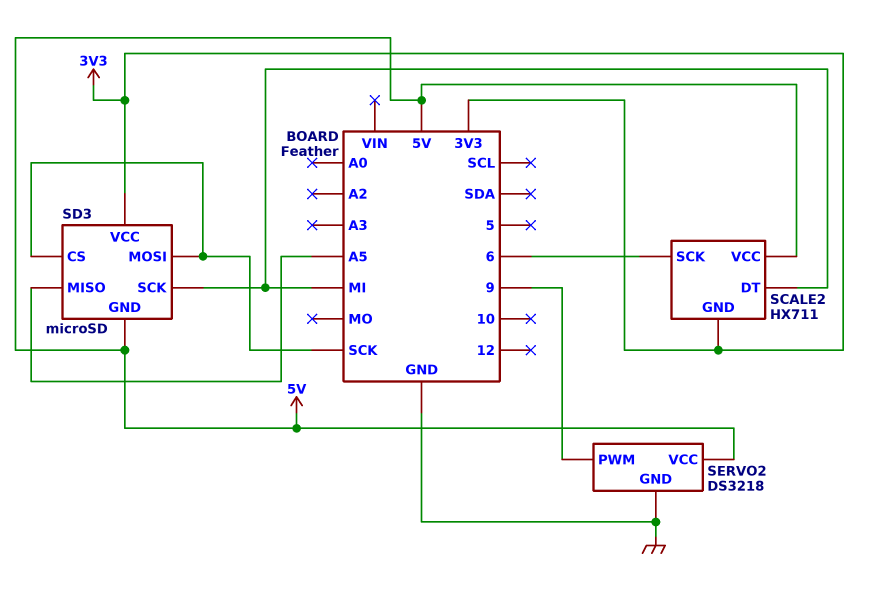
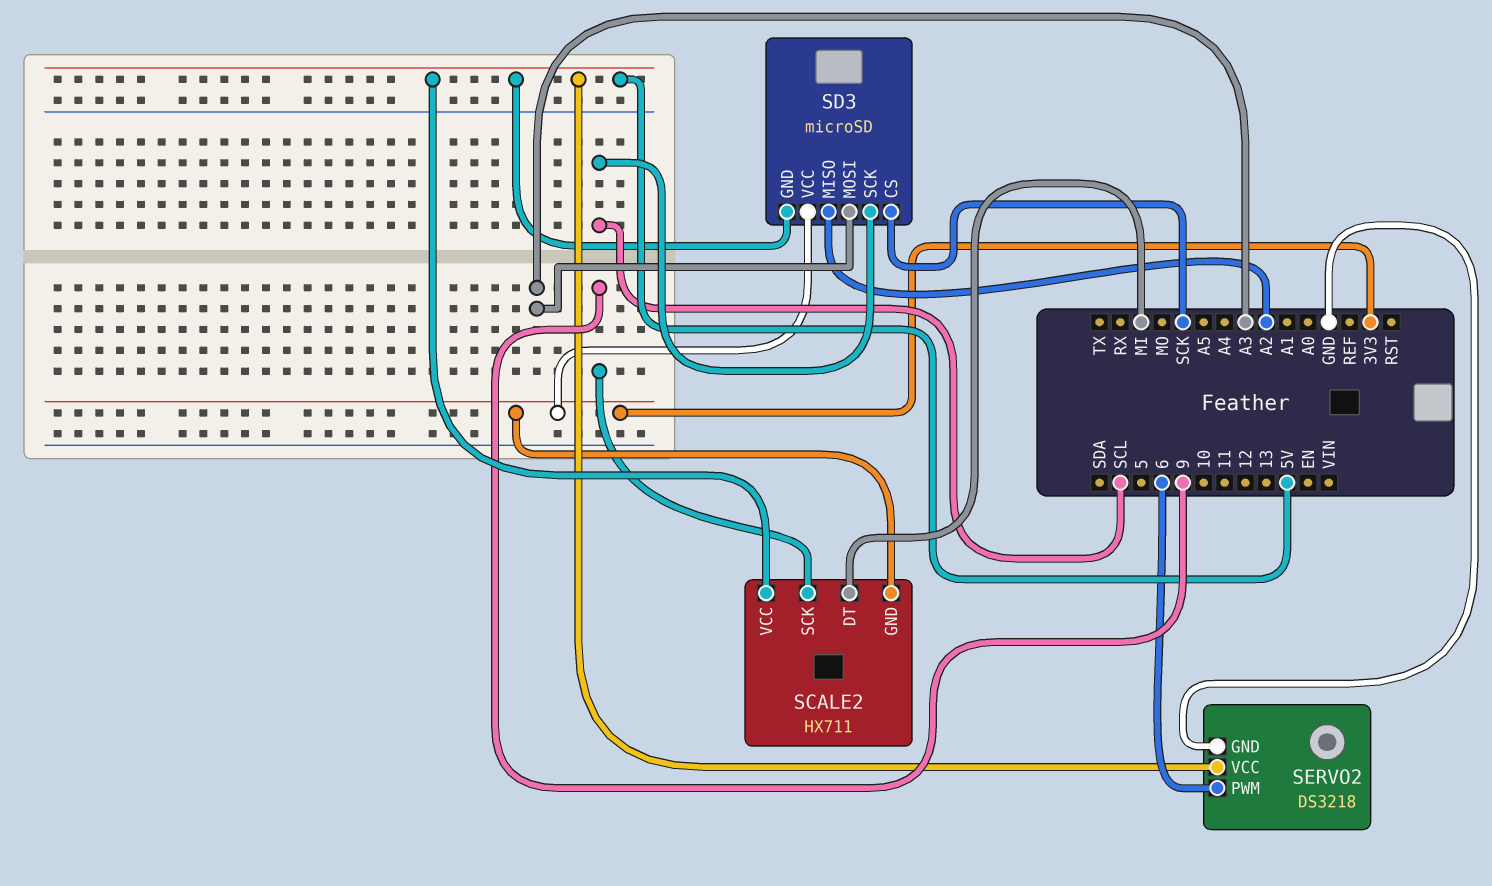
SCALE2 pin SCK: 6 -> 9
SD3 pin MISO: A5 -> A2
SD3 pin MOSI: SCK -> A3
SD3 pin SCK: MI -> SCL
SERVO2 pin PWM: 9 -> 6

